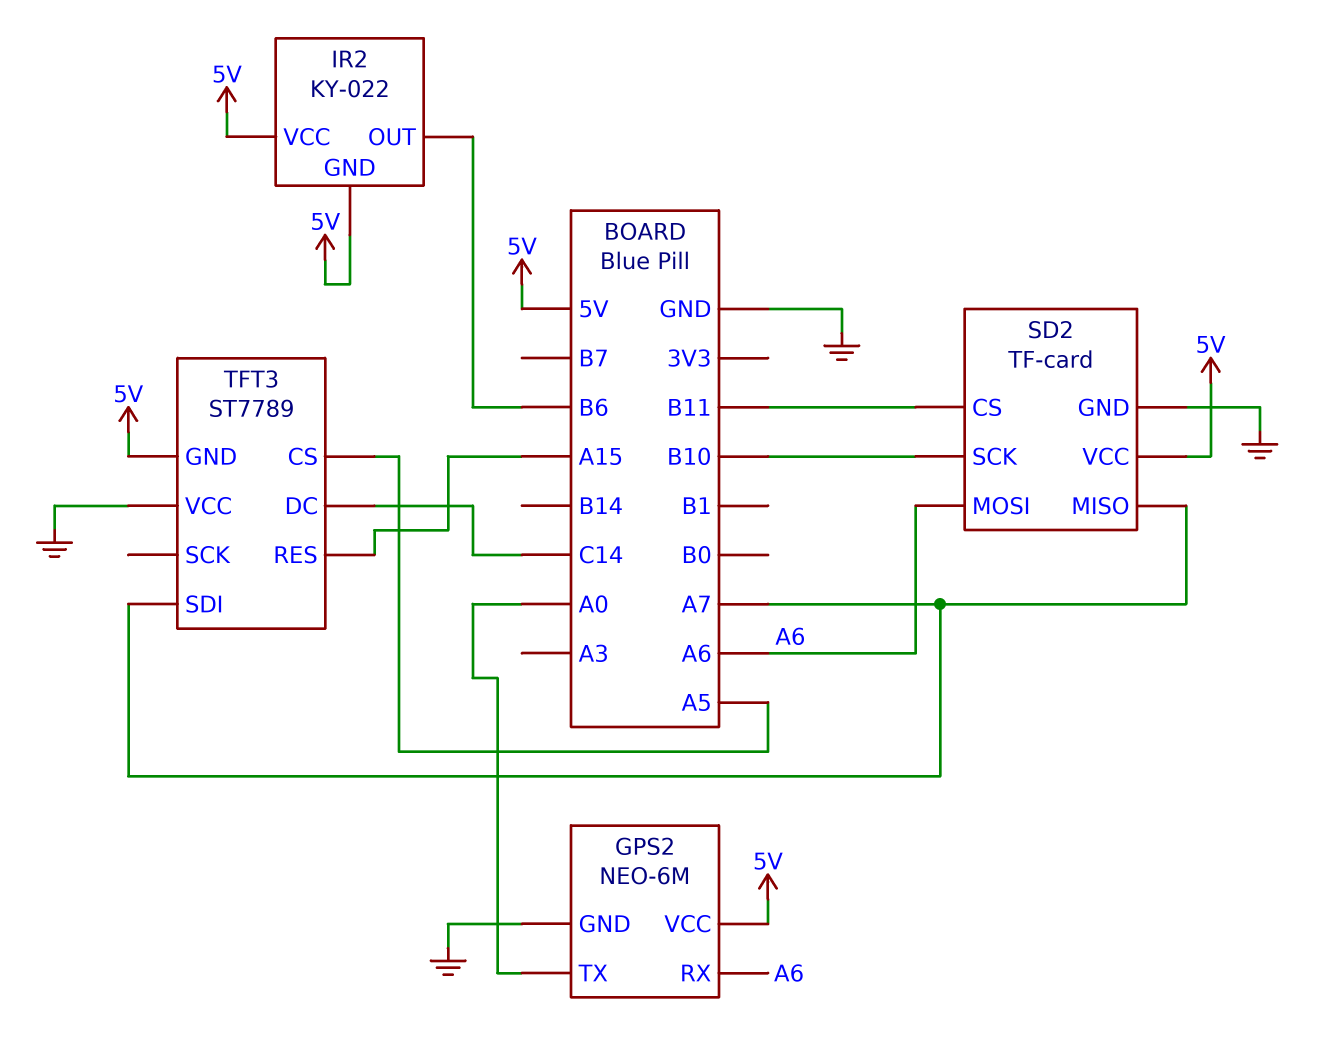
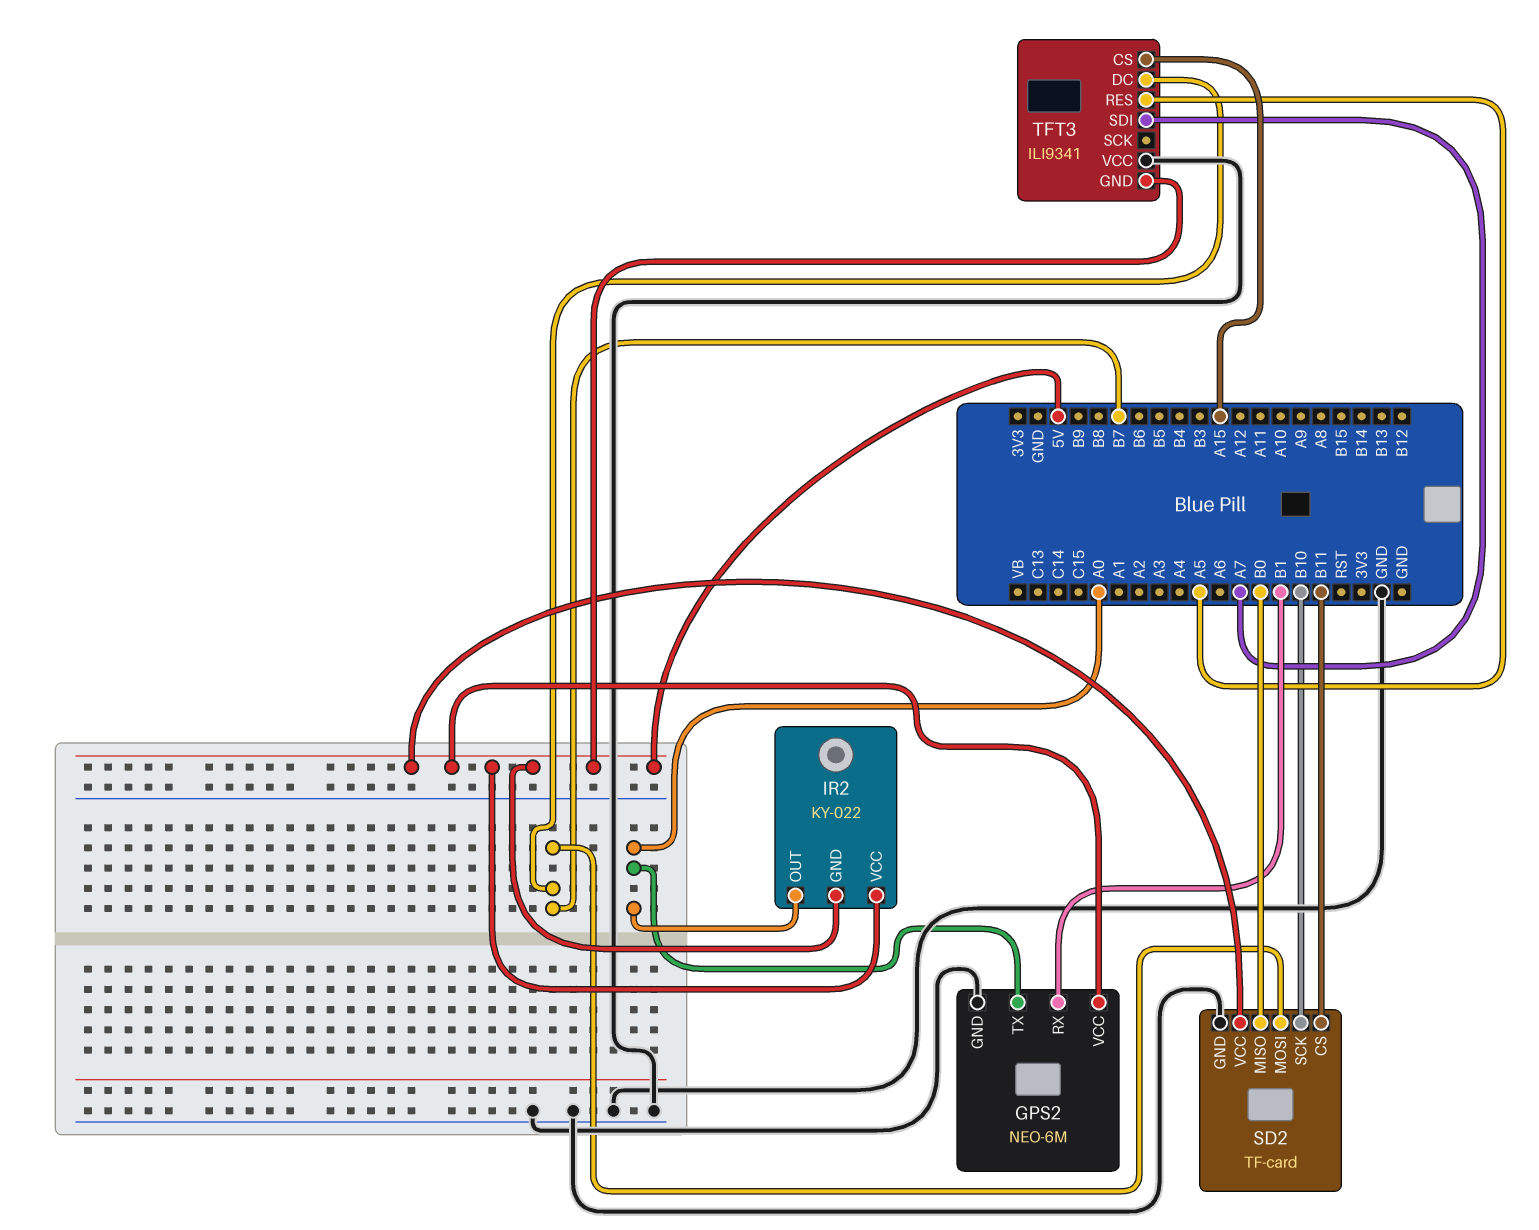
GPS2 pin RX: A6 -> B1
IR2 pin OUT: B6 -> A0
SD2 pin MISO: A7 -> B0
SD2 pin MOSI: A6 -> B7
TFT3: ST7789 -> ILI9341
TFT3 pin CS: A5 -> A15
TFT3 pin DC: C14 -> B7
TFT3 pin RES: A15 -> A5

